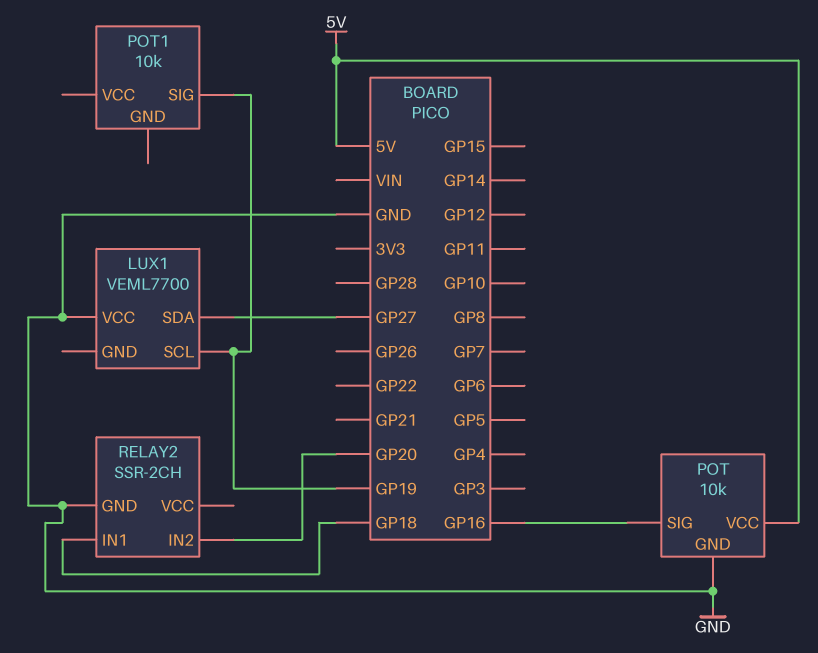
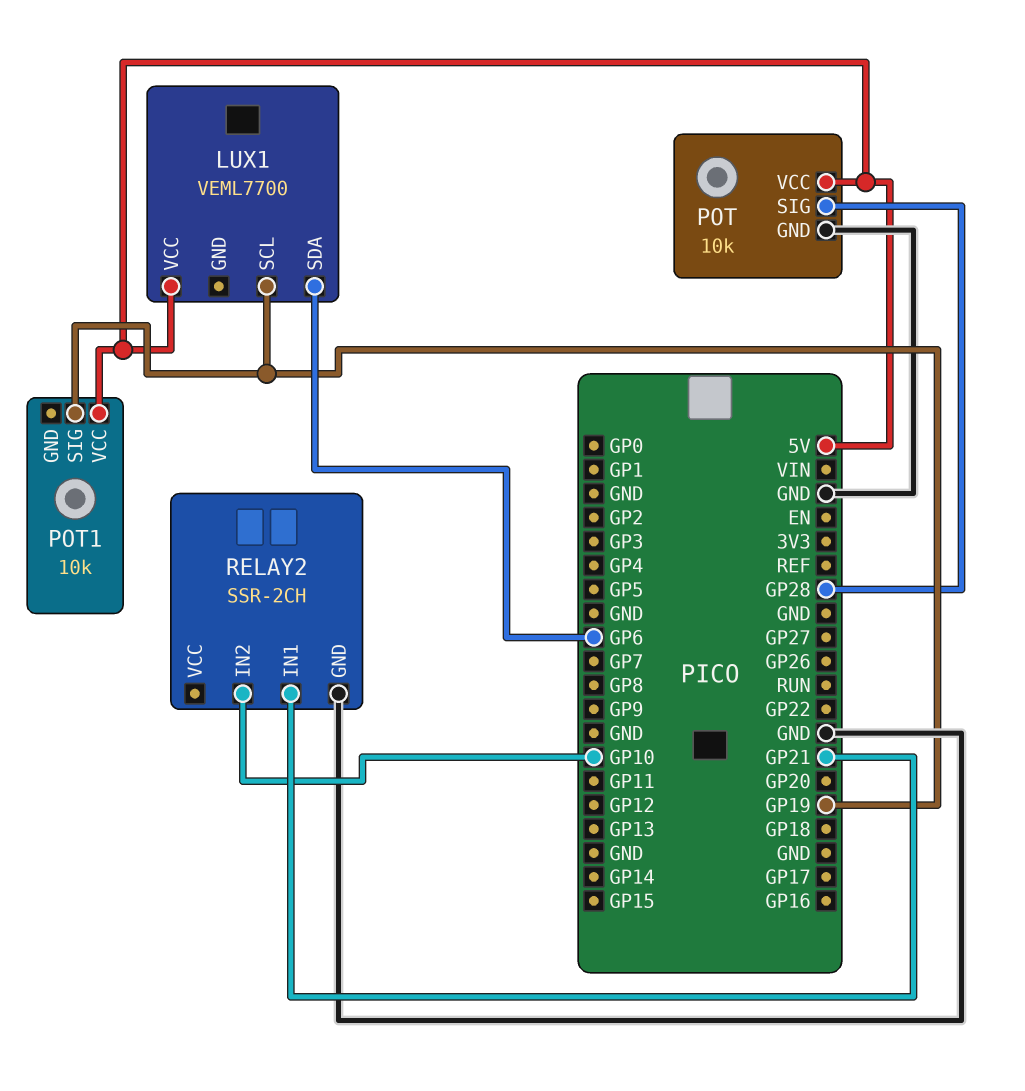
LUX1 pin SDA: GP27 -> GP6
LUX1 pin VCC: GND -> 5V
POT pin SIG: GP16 -> GP28
POT1 pin VCC: none -> 5V
RELAY2 pin IN1: GP18 -> GP21
RELAY2 pin IN2: GP20 -> GP10

